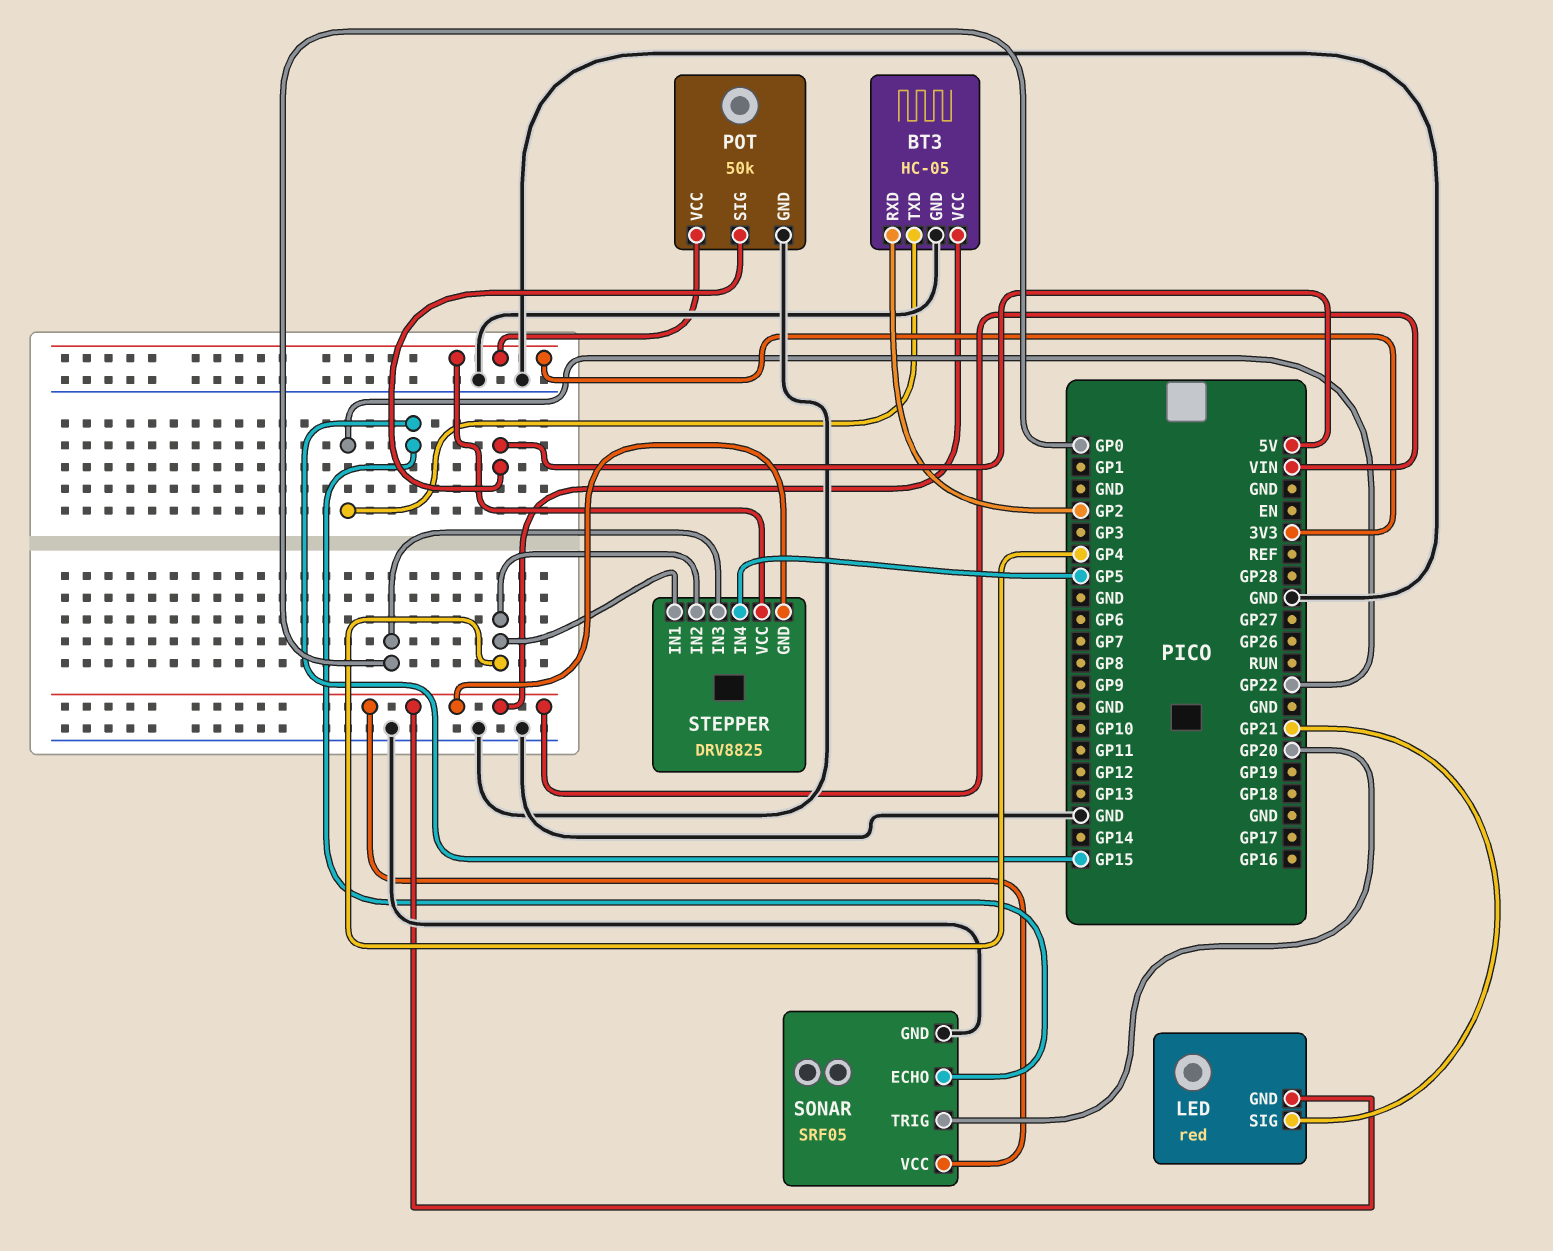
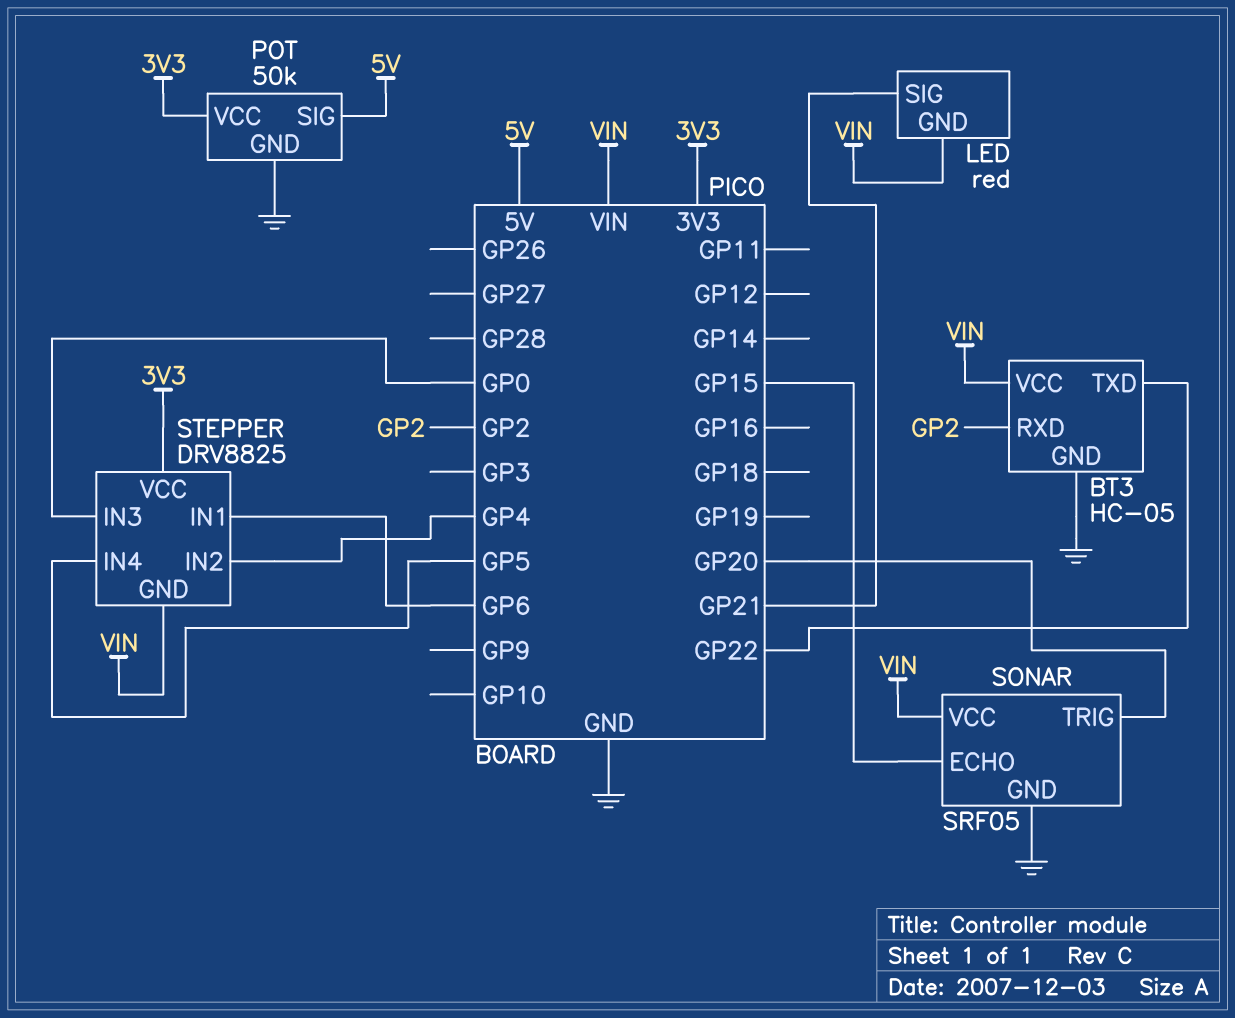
STEPPER pin IN1: GP4 -> GP6

